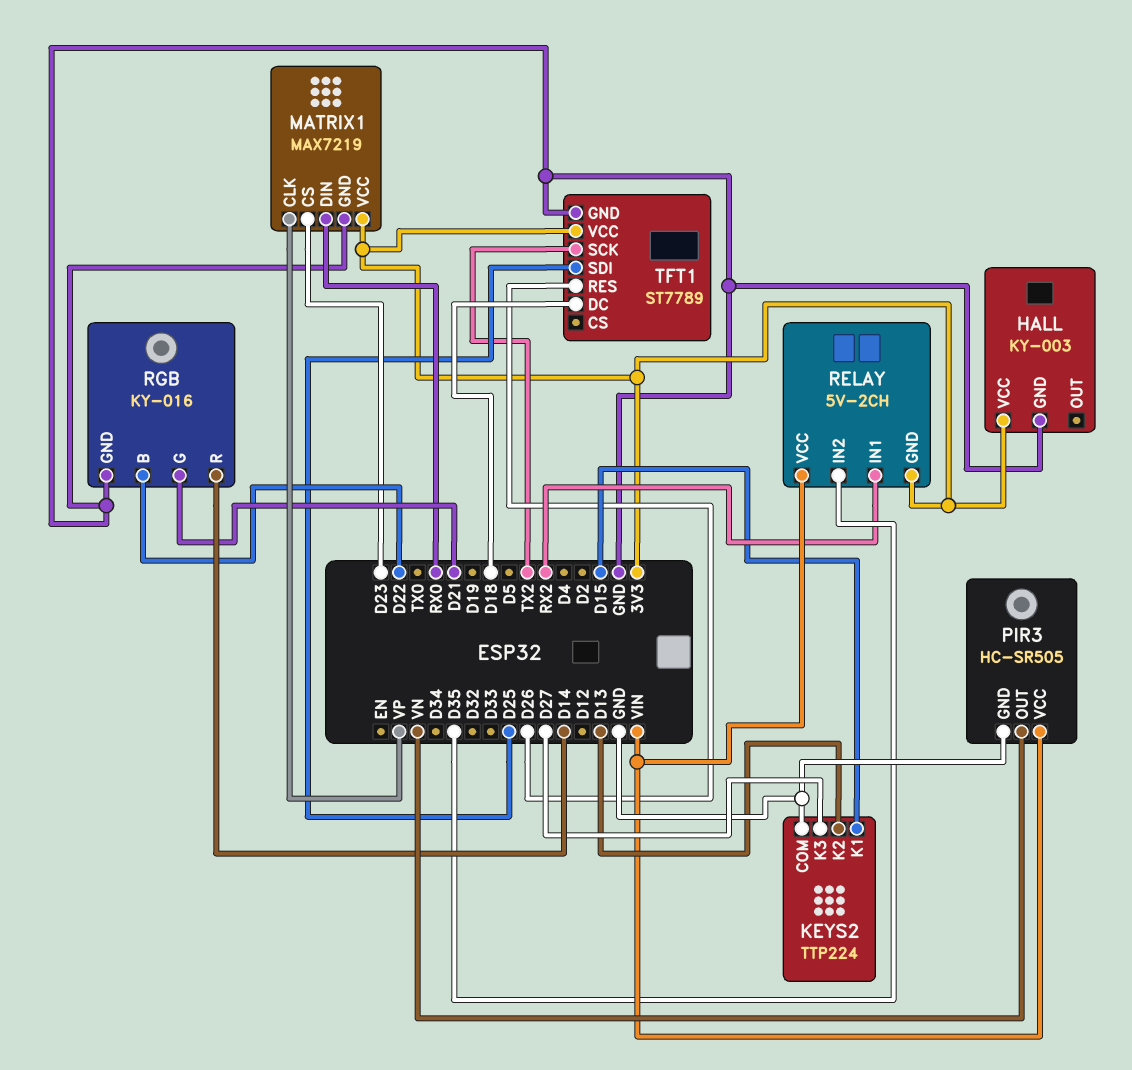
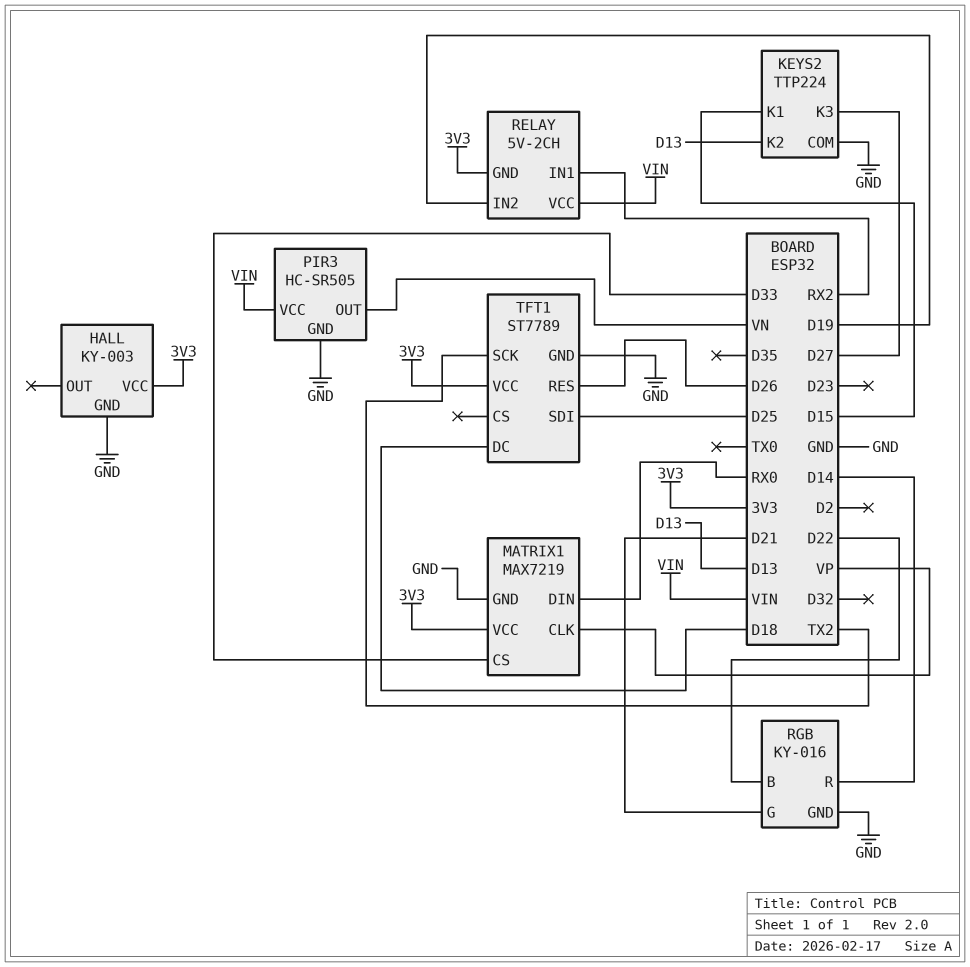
MATRIX1 pin CS: D23 -> D33
RELAY pin IN2: D35 -> D19

